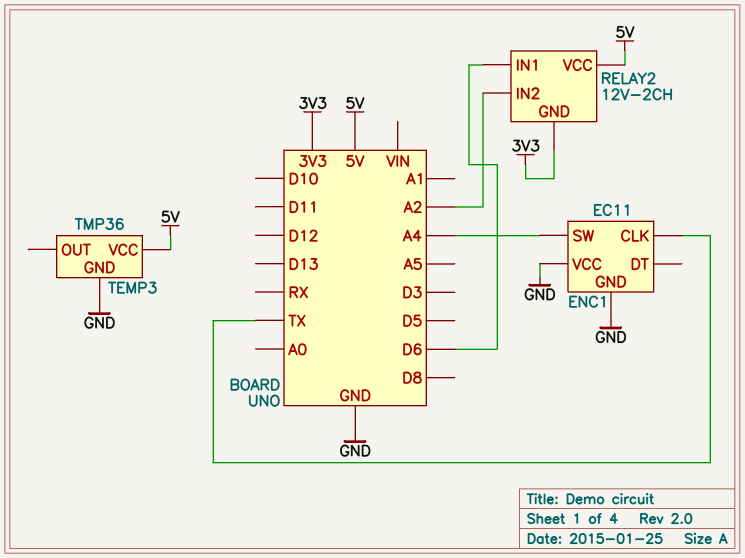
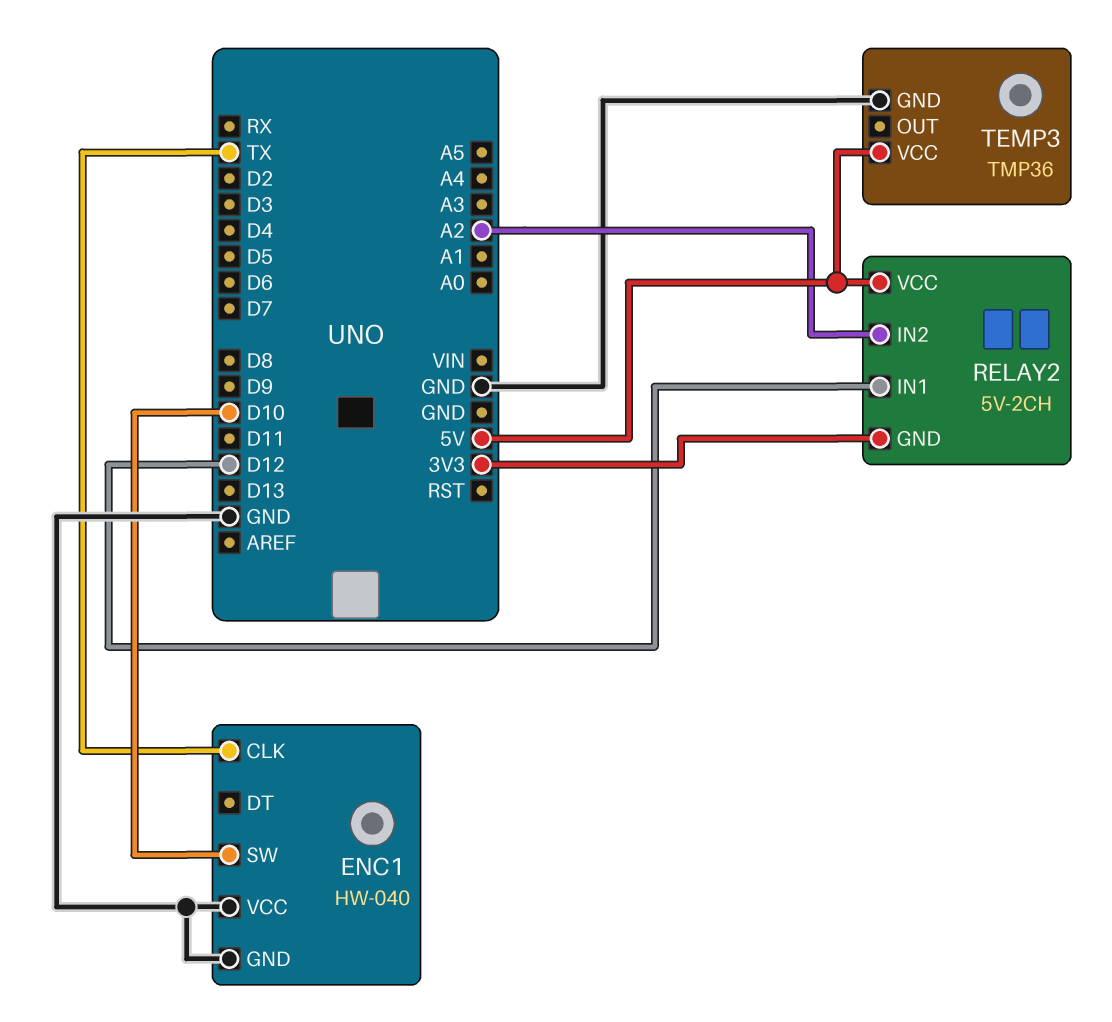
ENC1: EC11 -> HW-040
ENC1 pin SW: A4 -> D10
RELAY2: 12V-2CH -> 5V-2CH
RELAY2 pin IN1: D6 -> D12

